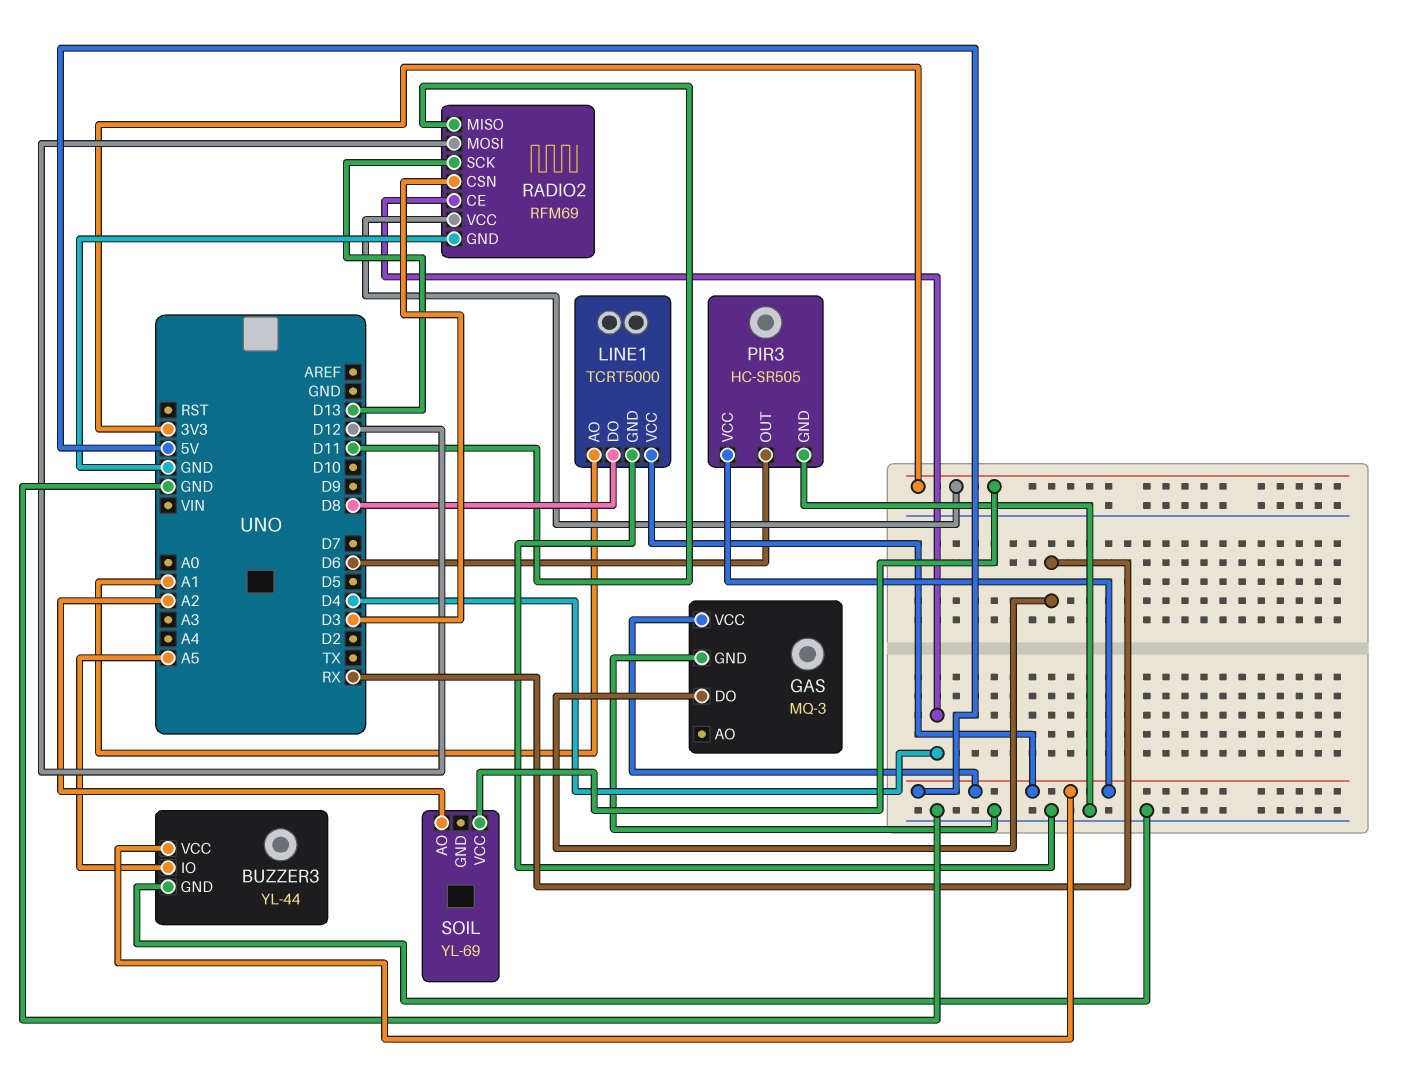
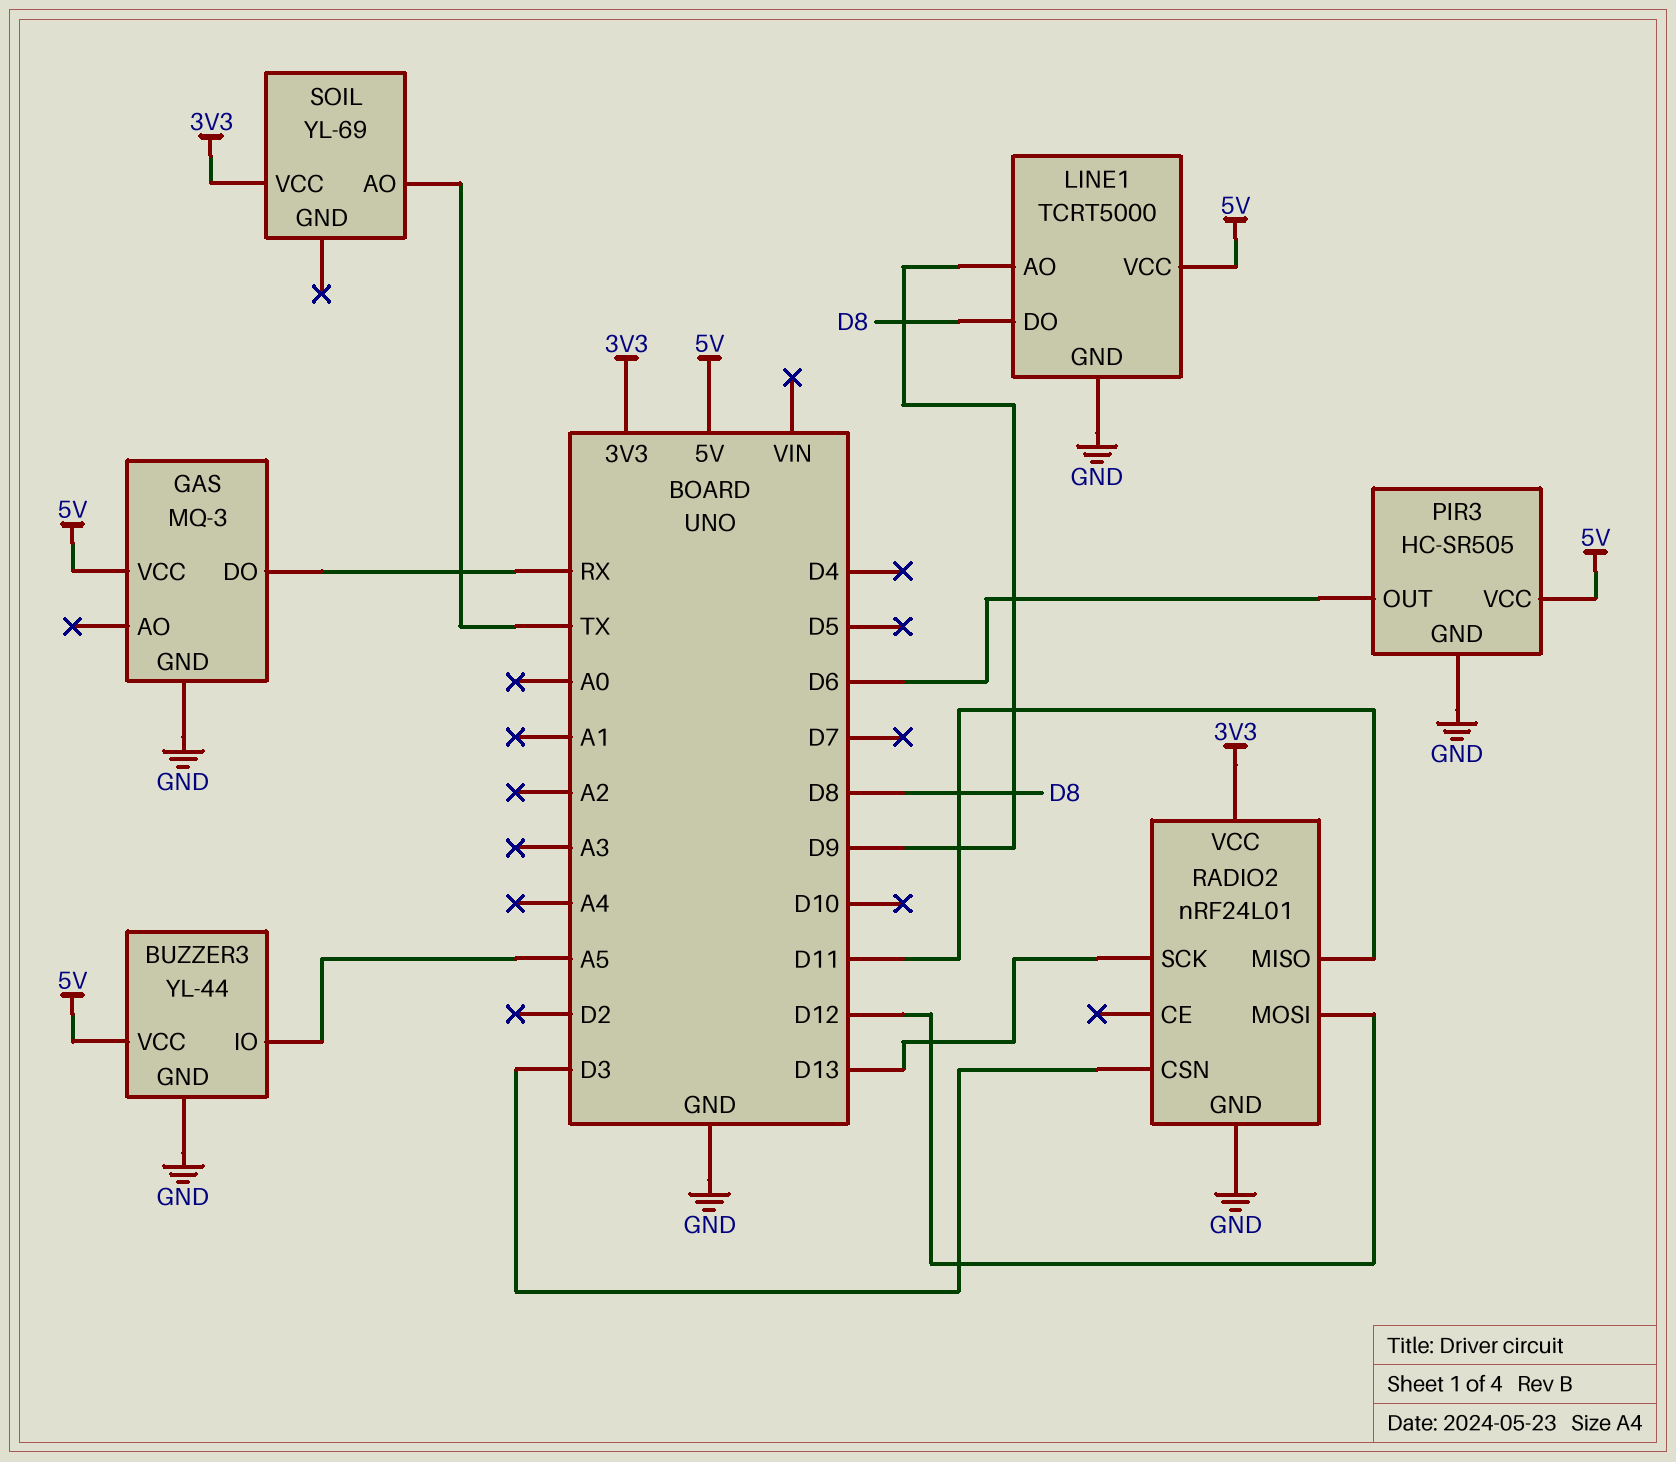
LINE1 pin AO: A1 -> D9
RADIO2: RFM69 -> nRF24L01
RADIO2 pin CE: D4 -> none
SOIL pin AO: A2 -> TX

